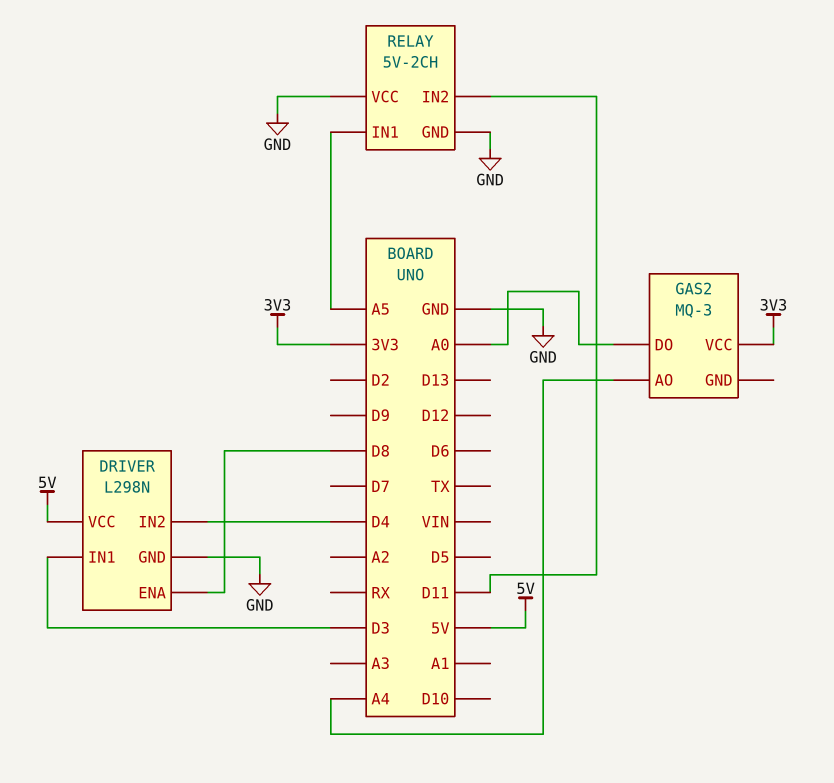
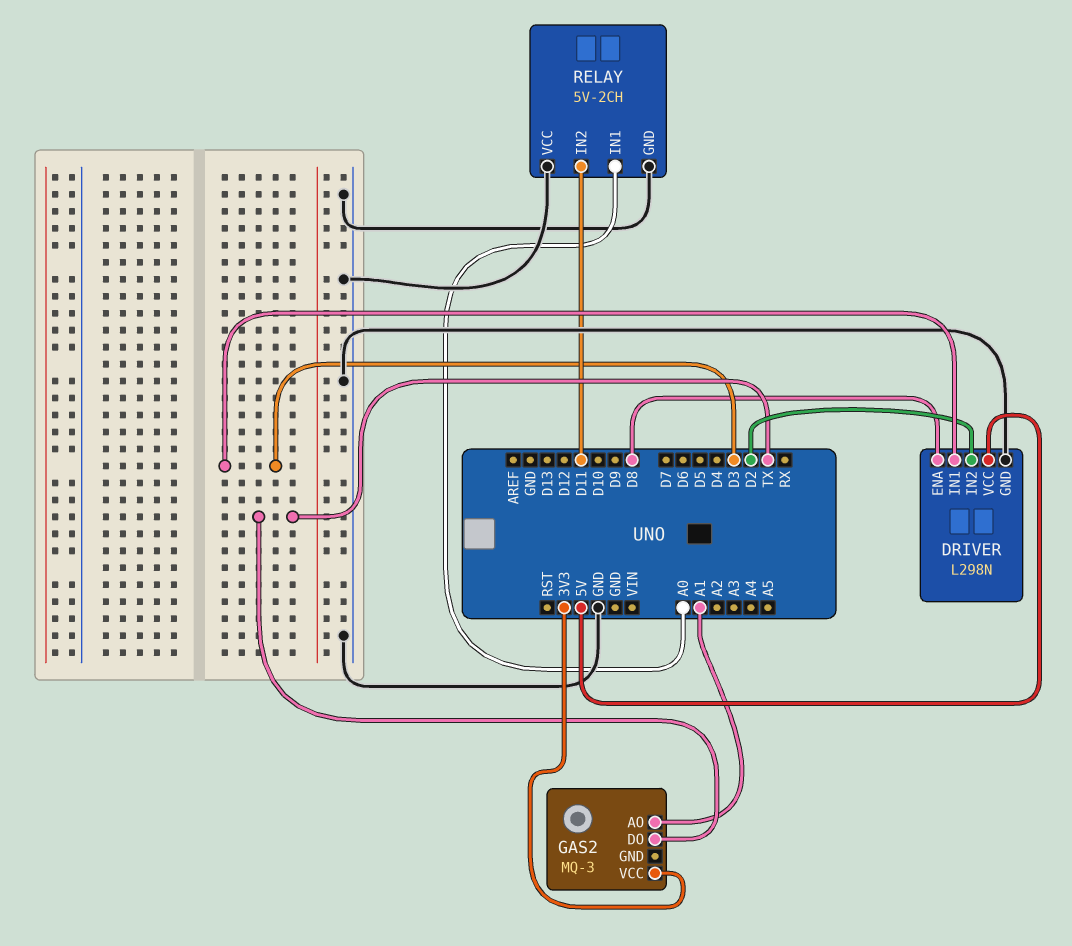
DRIVER pin IN2: D4 -> D2
GAS2 pin AO: A4 -> A1
GAS2 pin DO: A0 -> TX
RELAY pin IN1: A5 -> A0

